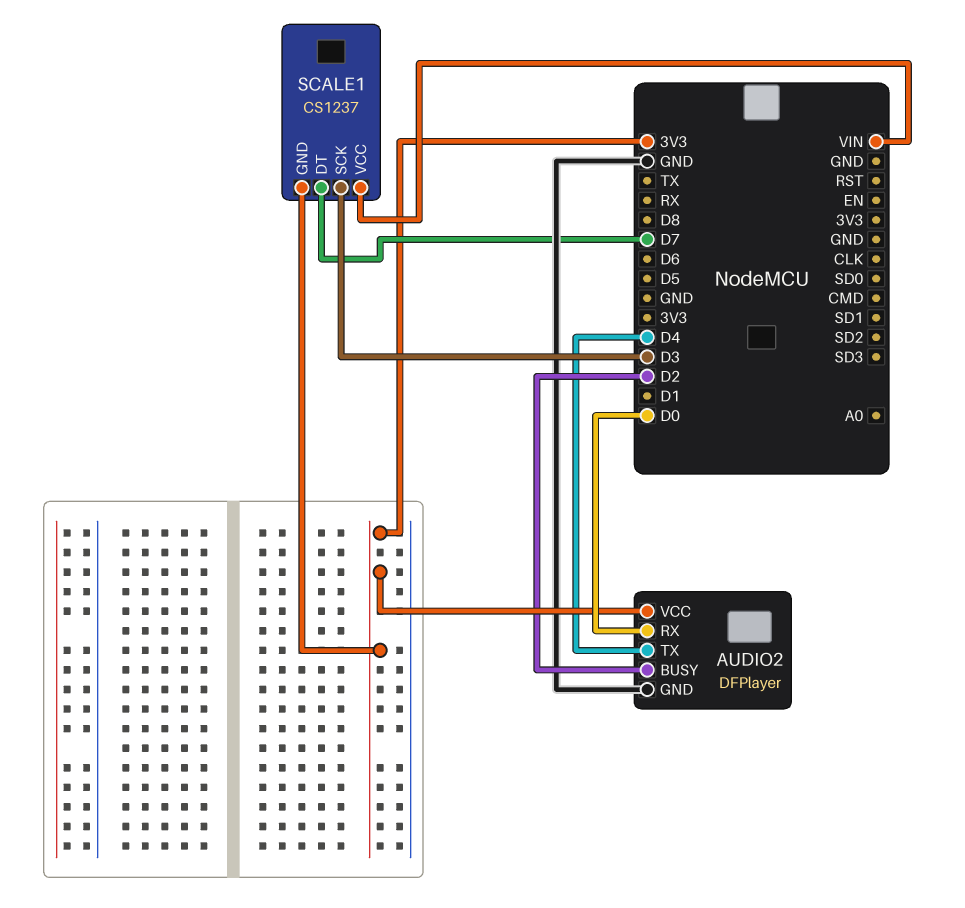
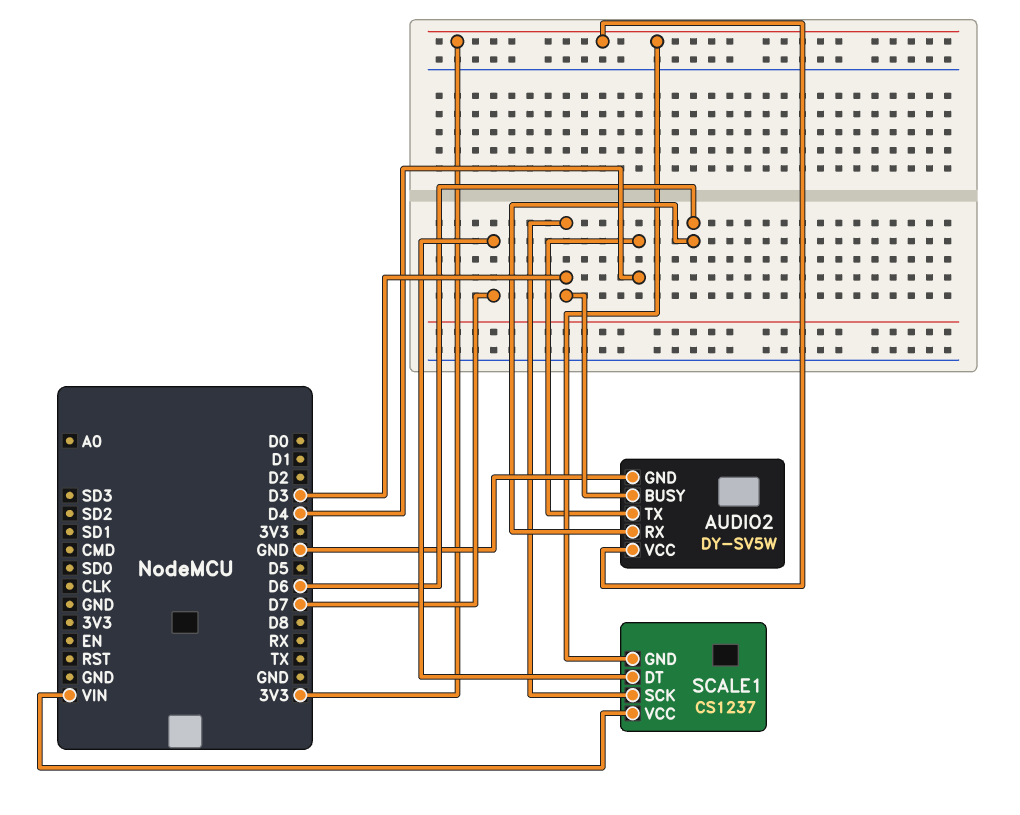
AUDIO2: DFPlayer -> DY-SV5W
AUDIO2 pin BUSY: D2 -> D3
AUDIO2 pin RX: D0 -> D6

